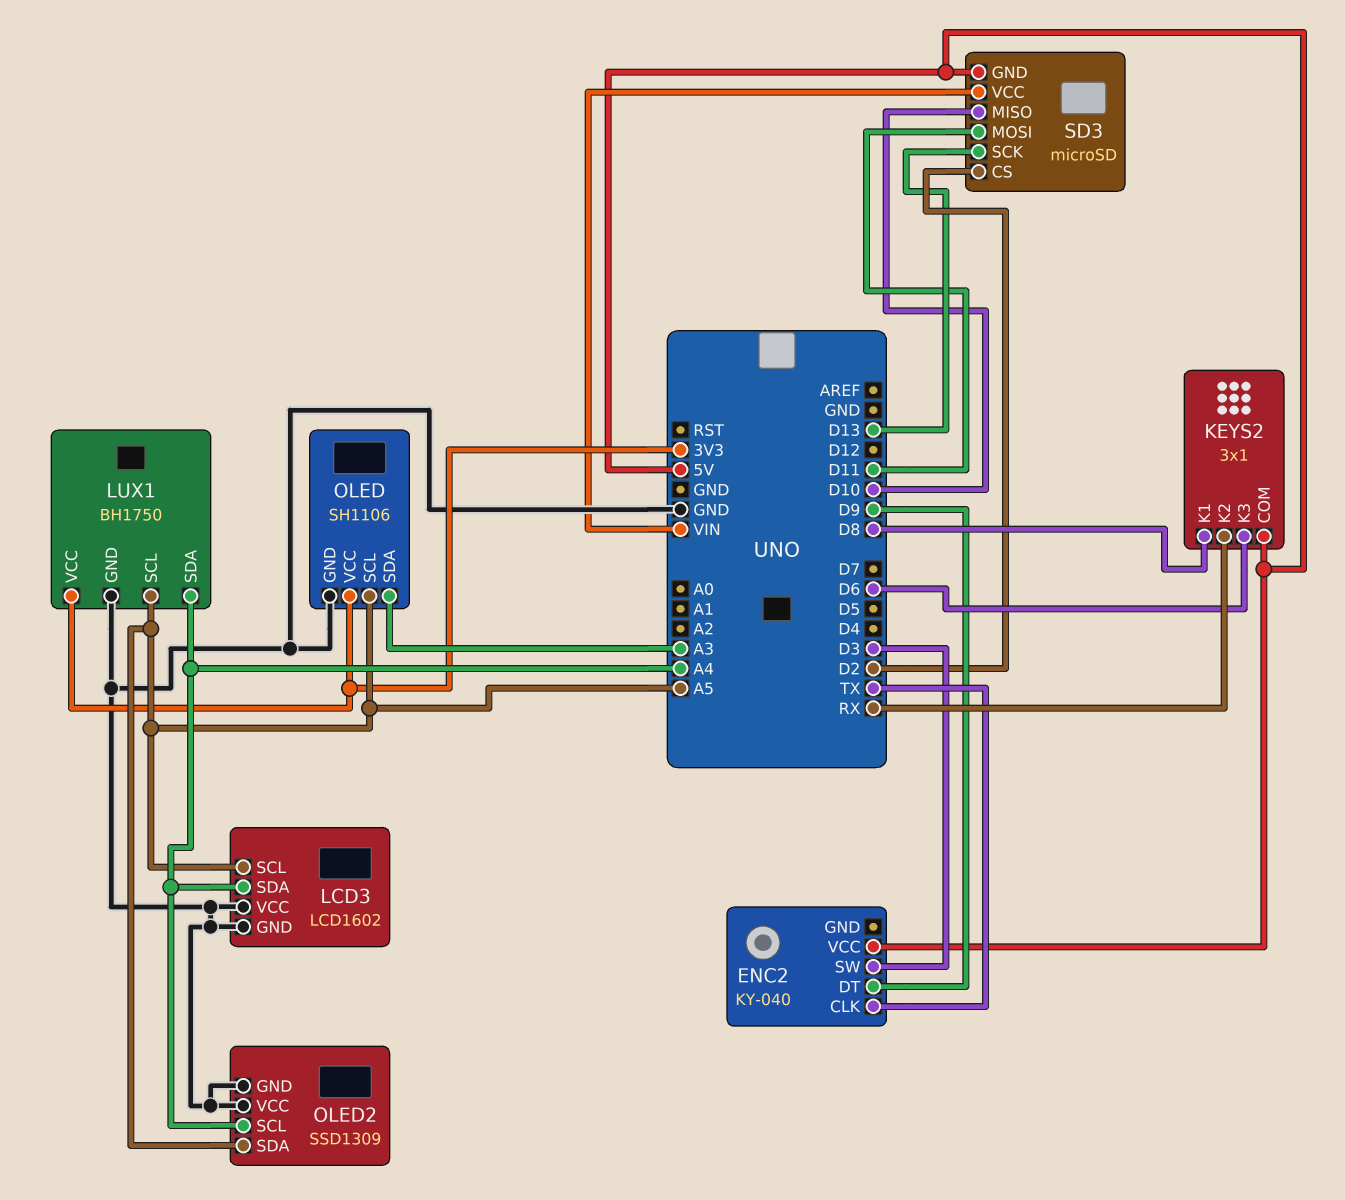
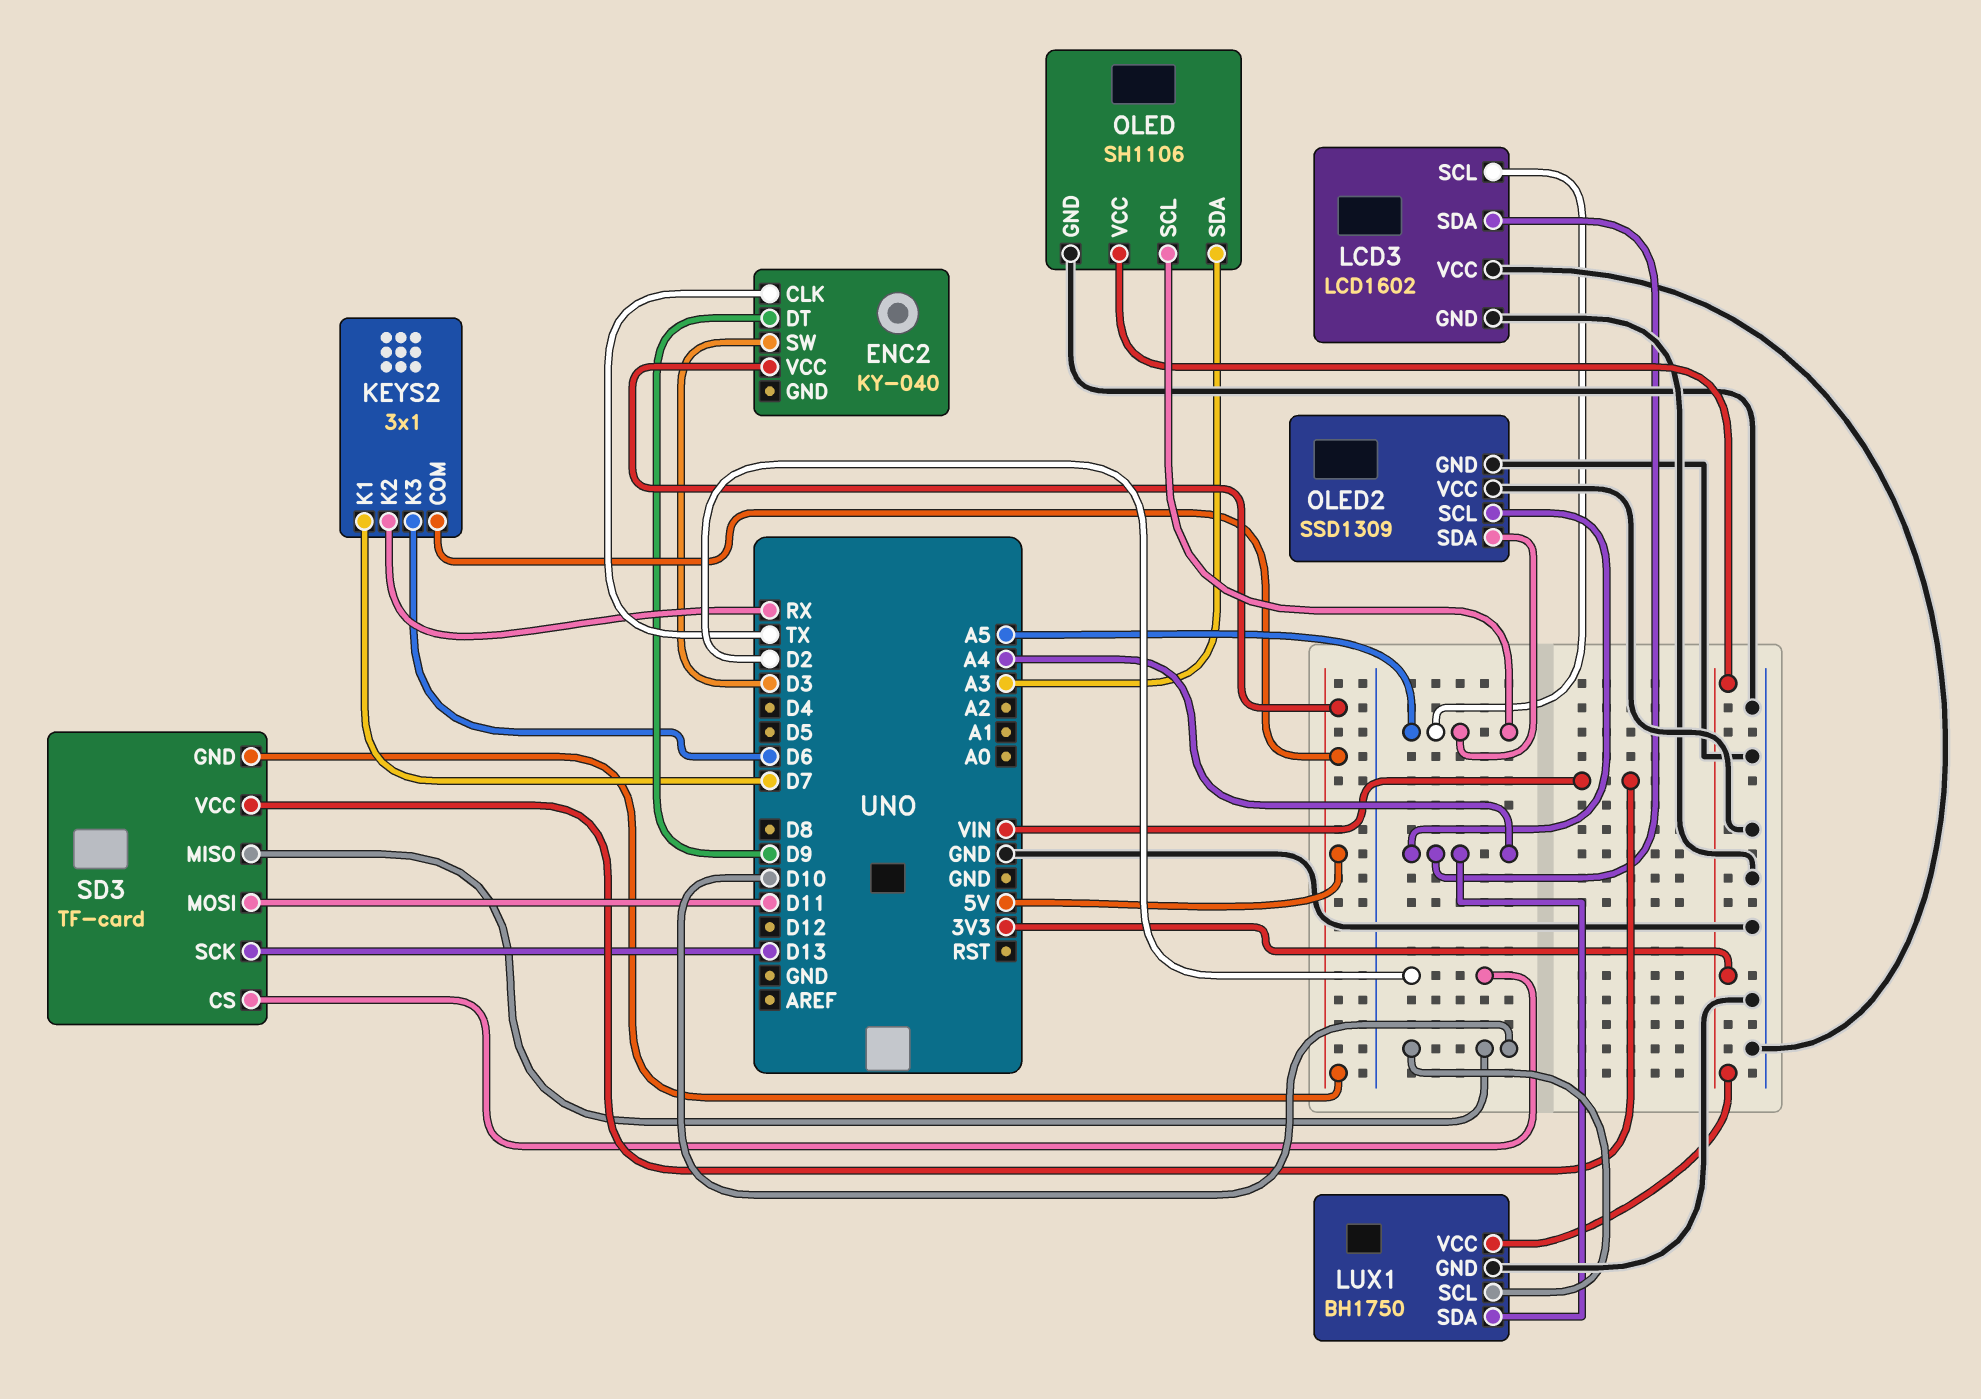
KEYS2 pin K1: D8 -> D7
LUX1 pin SCL: A5 -> D10
SD3: microSD -> TF-card

